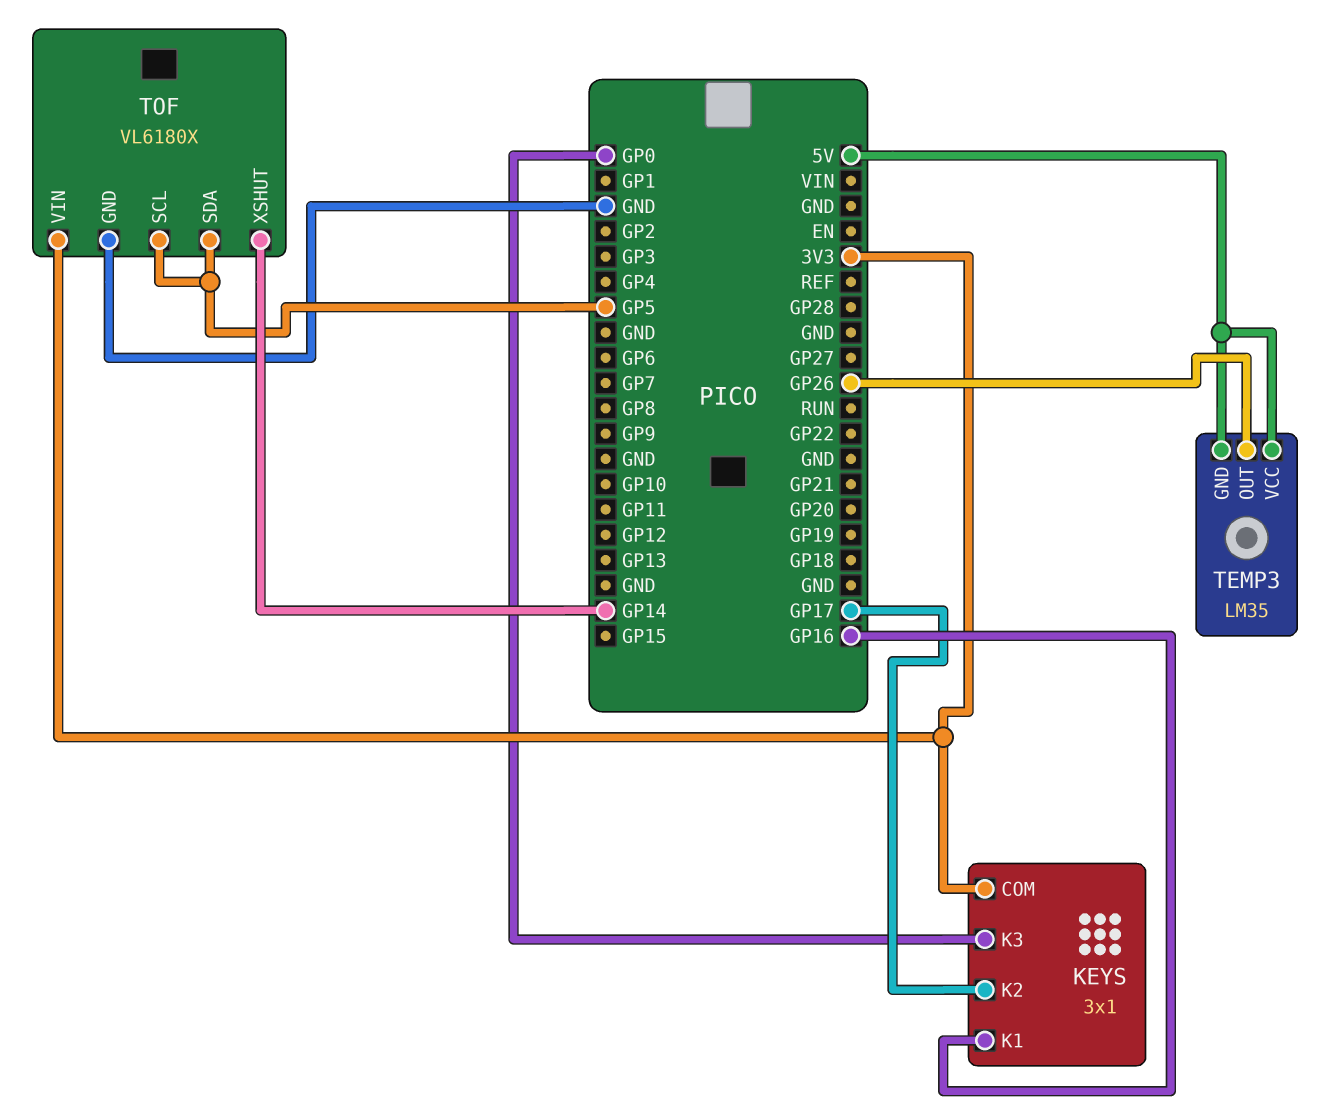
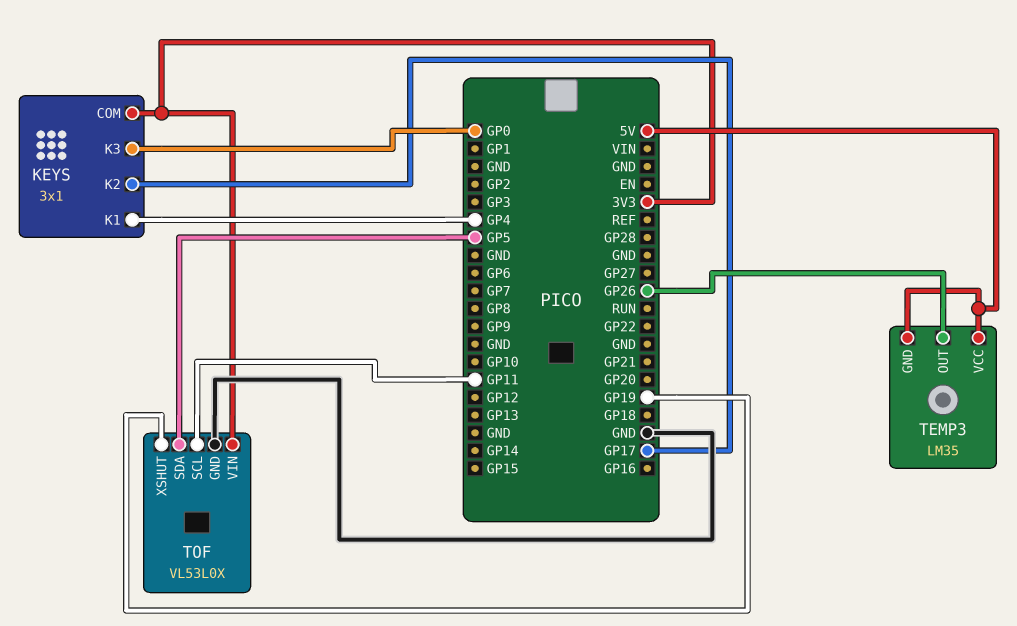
KEYS pin K1: GP16 -> GP4
TOF: VL6180X -> VL53L0X
TOF pin SCL: GP5 -> GP11
TOF pin XSHUT: GP14 -> GP19

